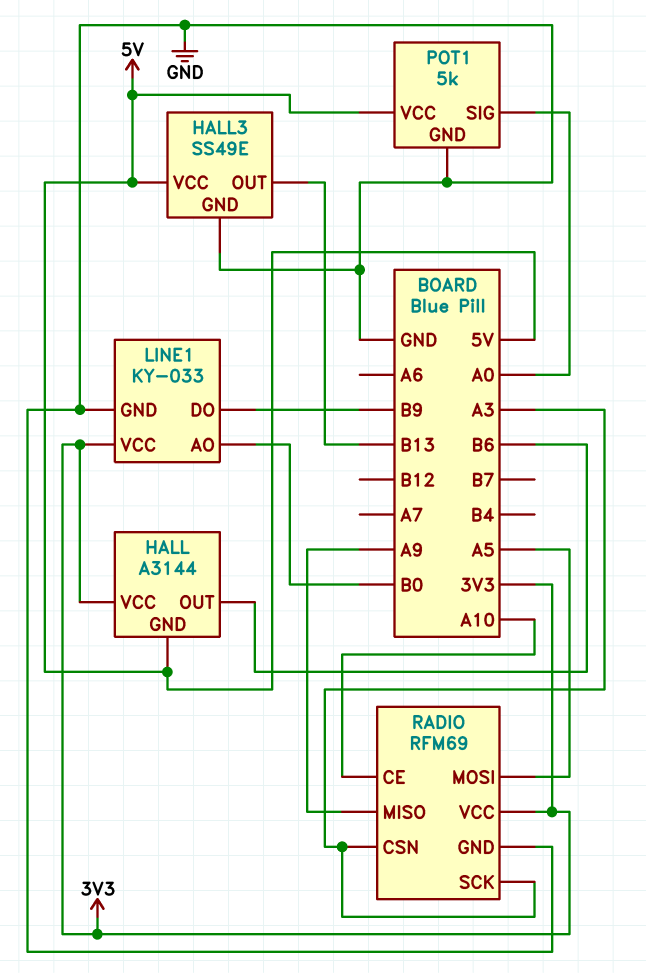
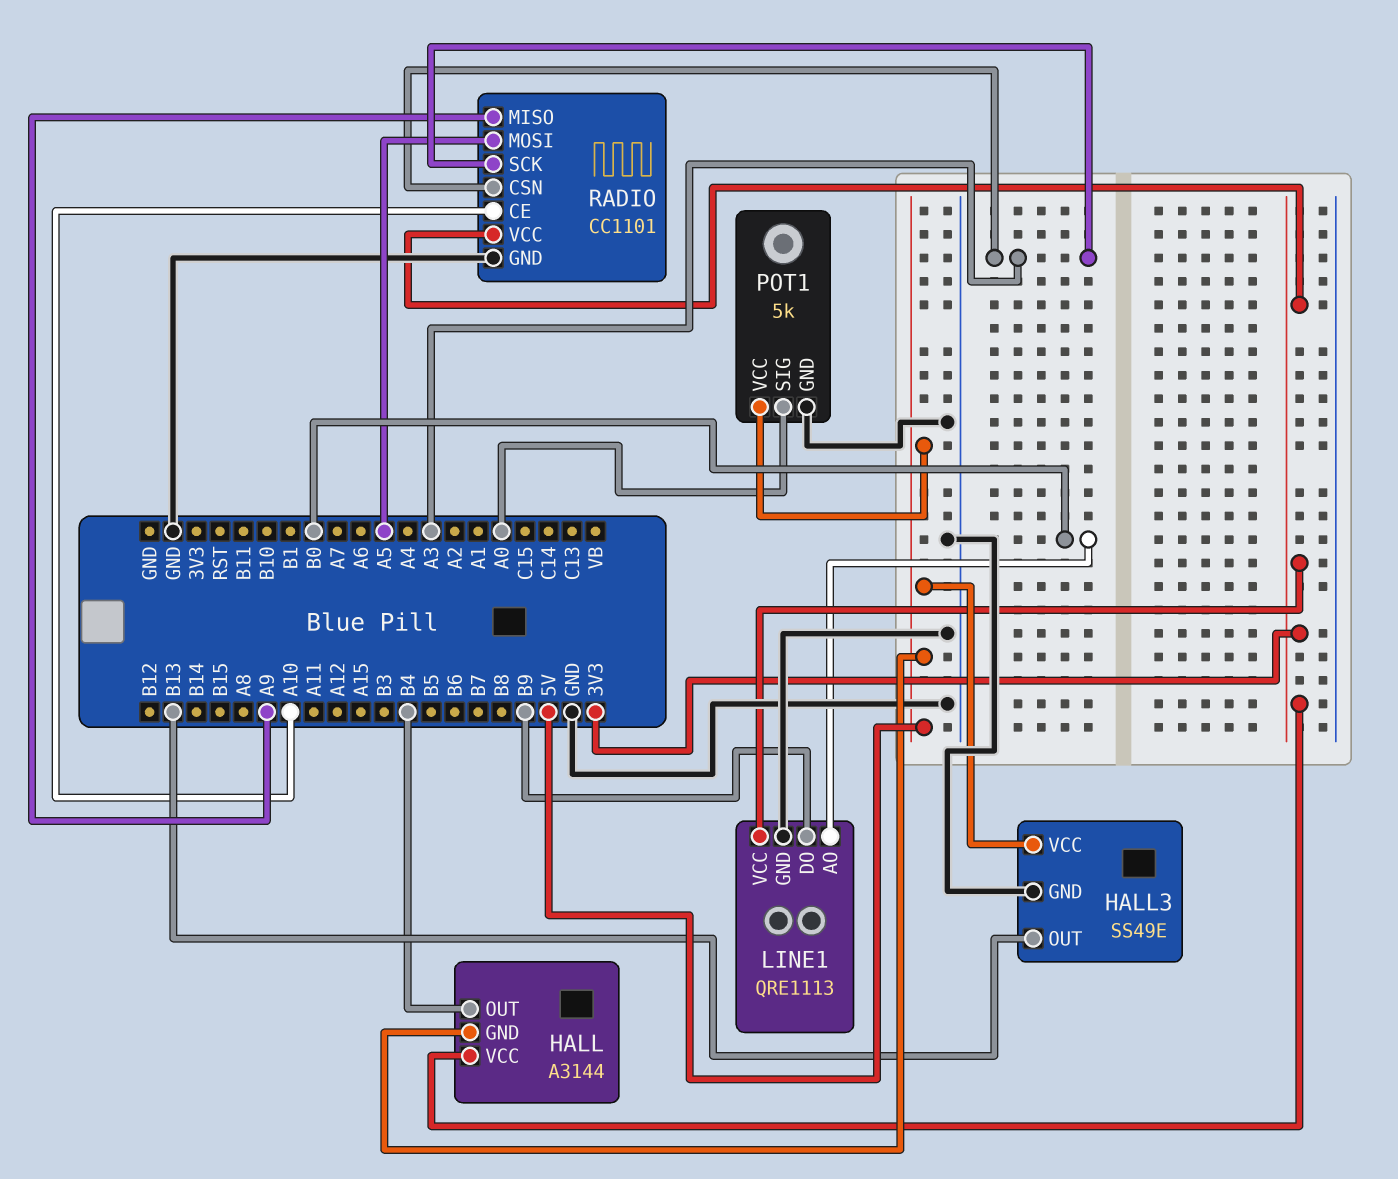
HALL pin OUT: B6 -> B4
LINE1: KY-033 -> QRE1113
RADIO: RFM69 -> CC1101

